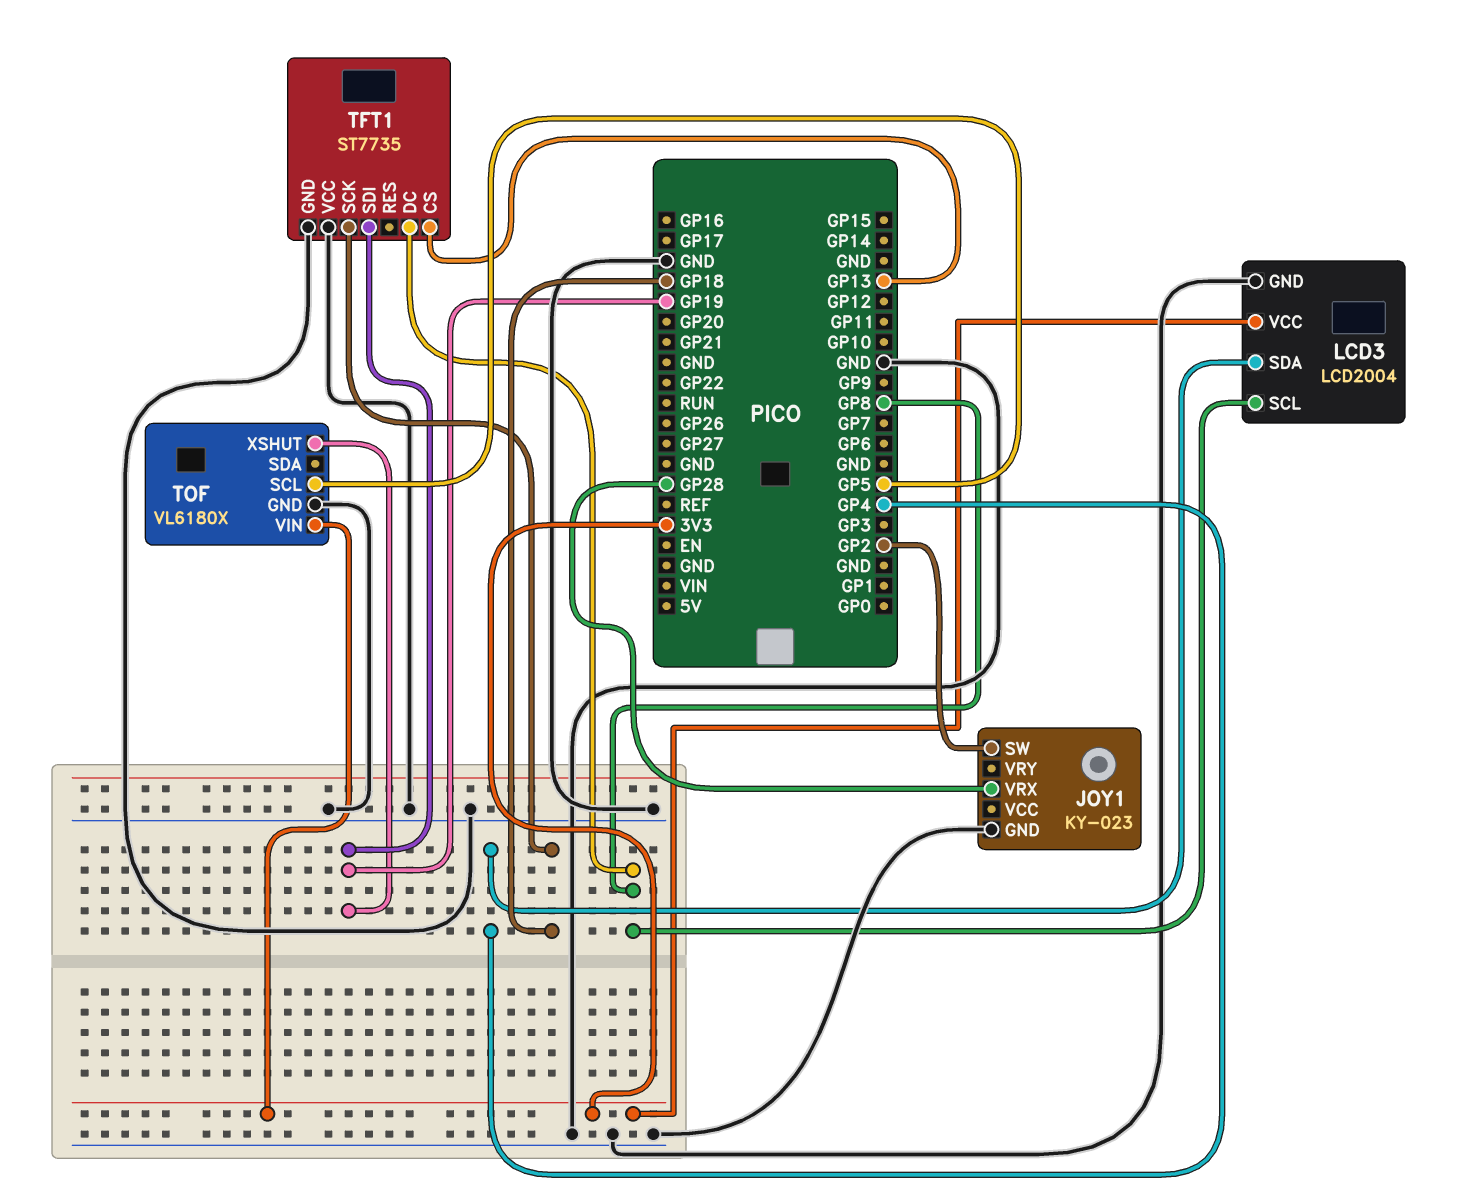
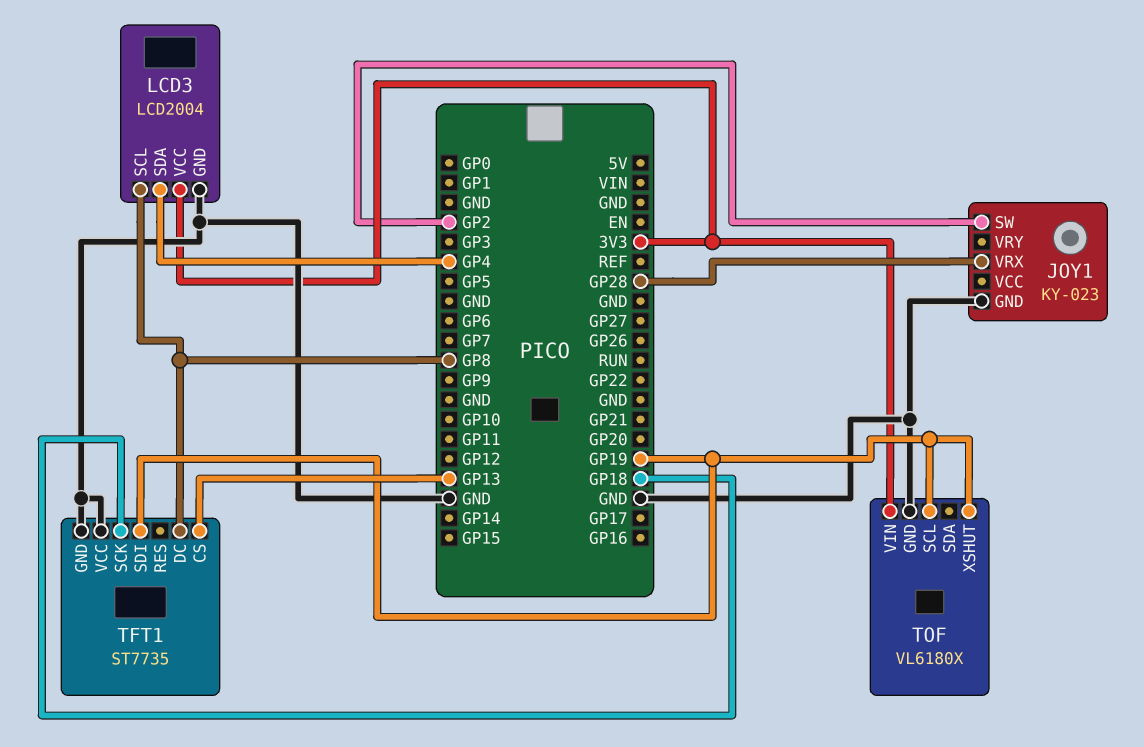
TOF pin SCL: GP5 -> GP19

